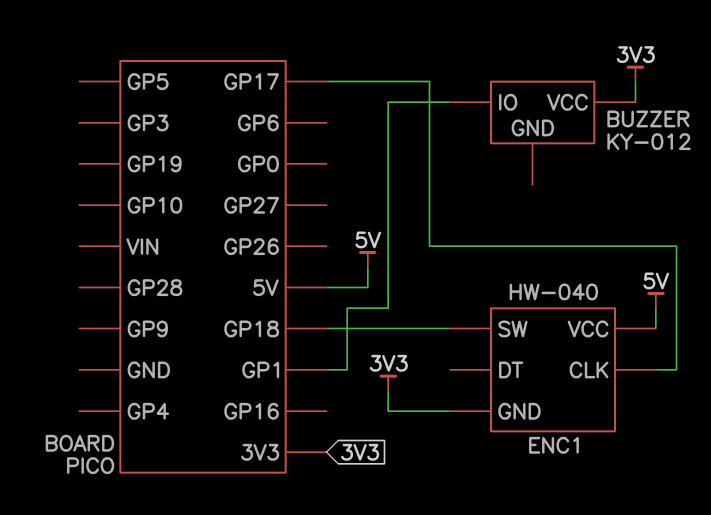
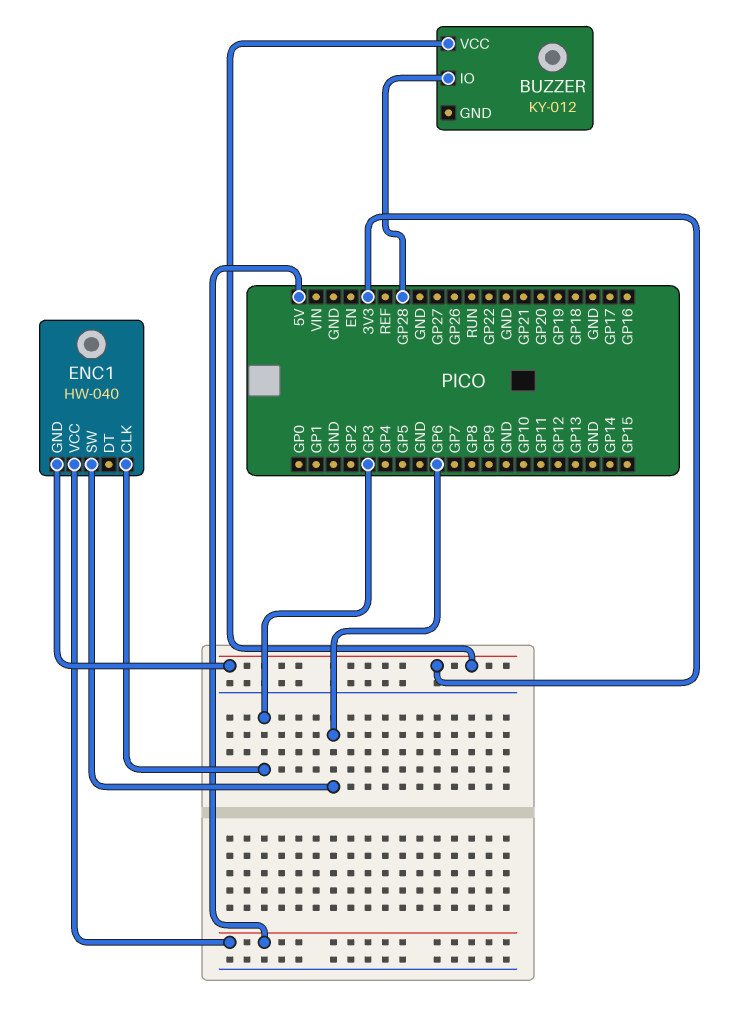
BUZZER pin IO: GP1 -> GP28
ENC1 pin CLK: GP17 -> GP3
ENC1 pin SW: GP18 -> GP6

